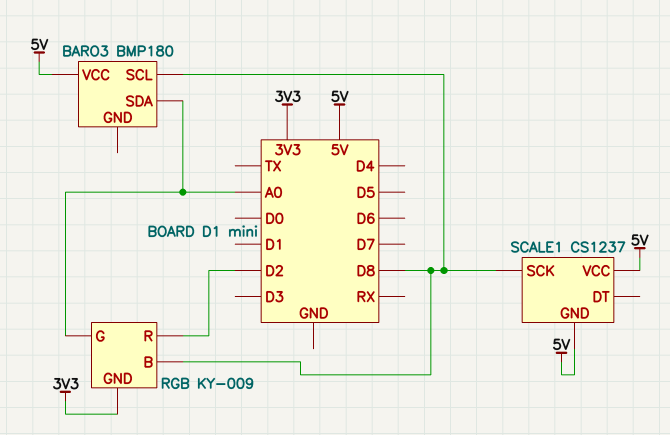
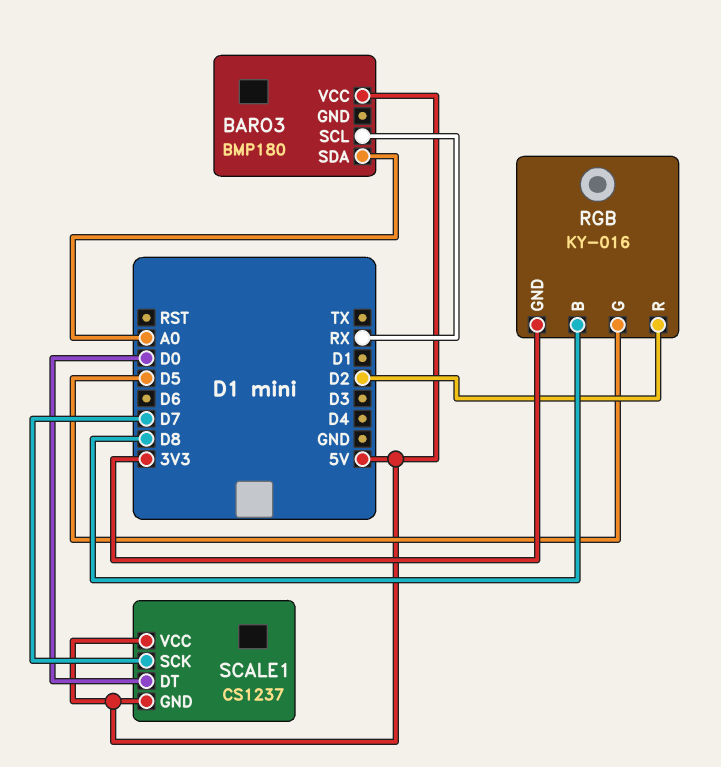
BARO3 pin SCL: D8 -> RX
RGB: KY-009 -> KY-016
RGB pin G: A0 -> D5
SCALE1 pin DT: none -> D0
SCALE1 pin SCK: D8 -> D7

